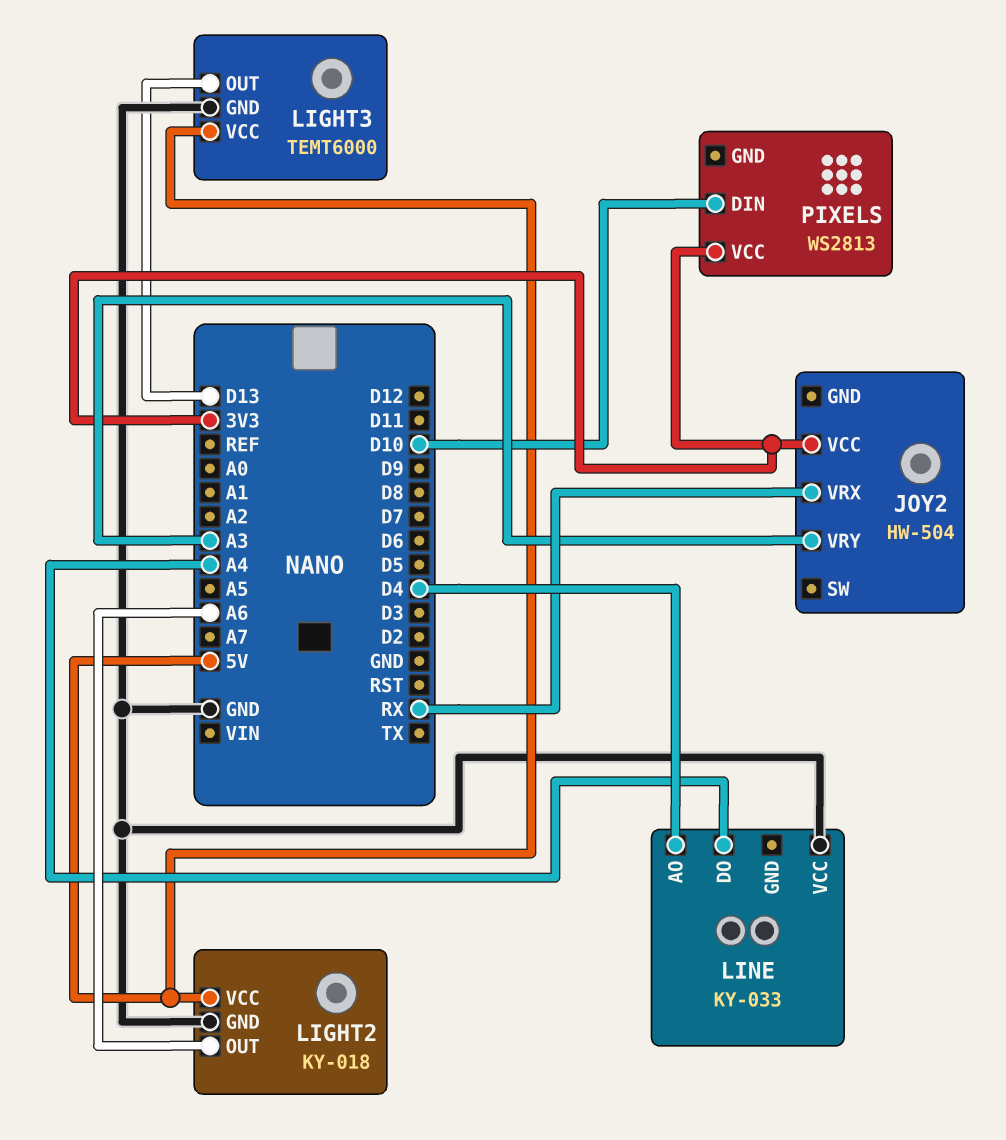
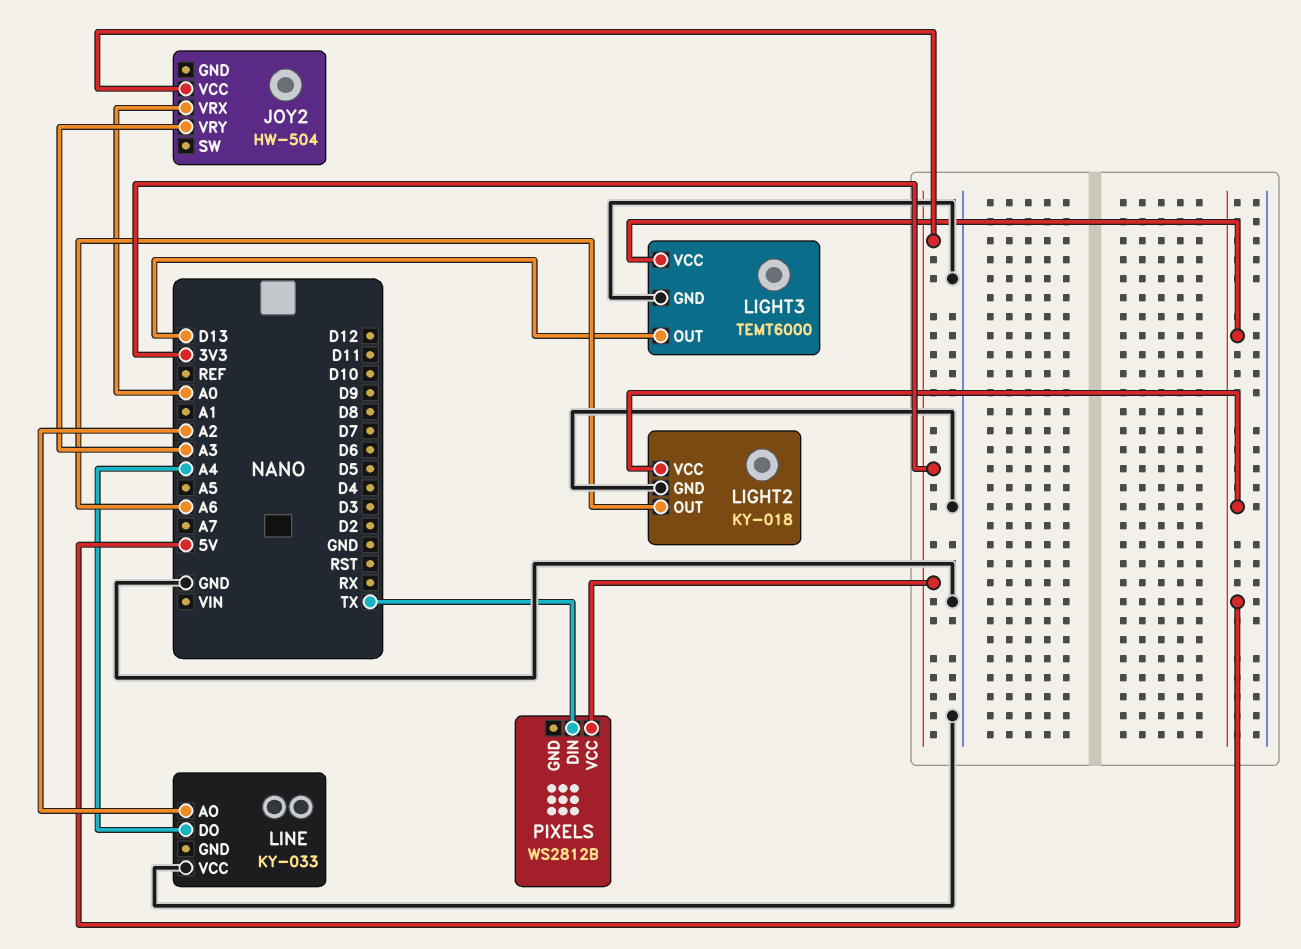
JOY2 pin VRX: RX -> A0
LINE pin AO: D4 -> A2
PIXELS: WS2813 -> WS2812B
PIXELS pin DIN: D10 -> TX

